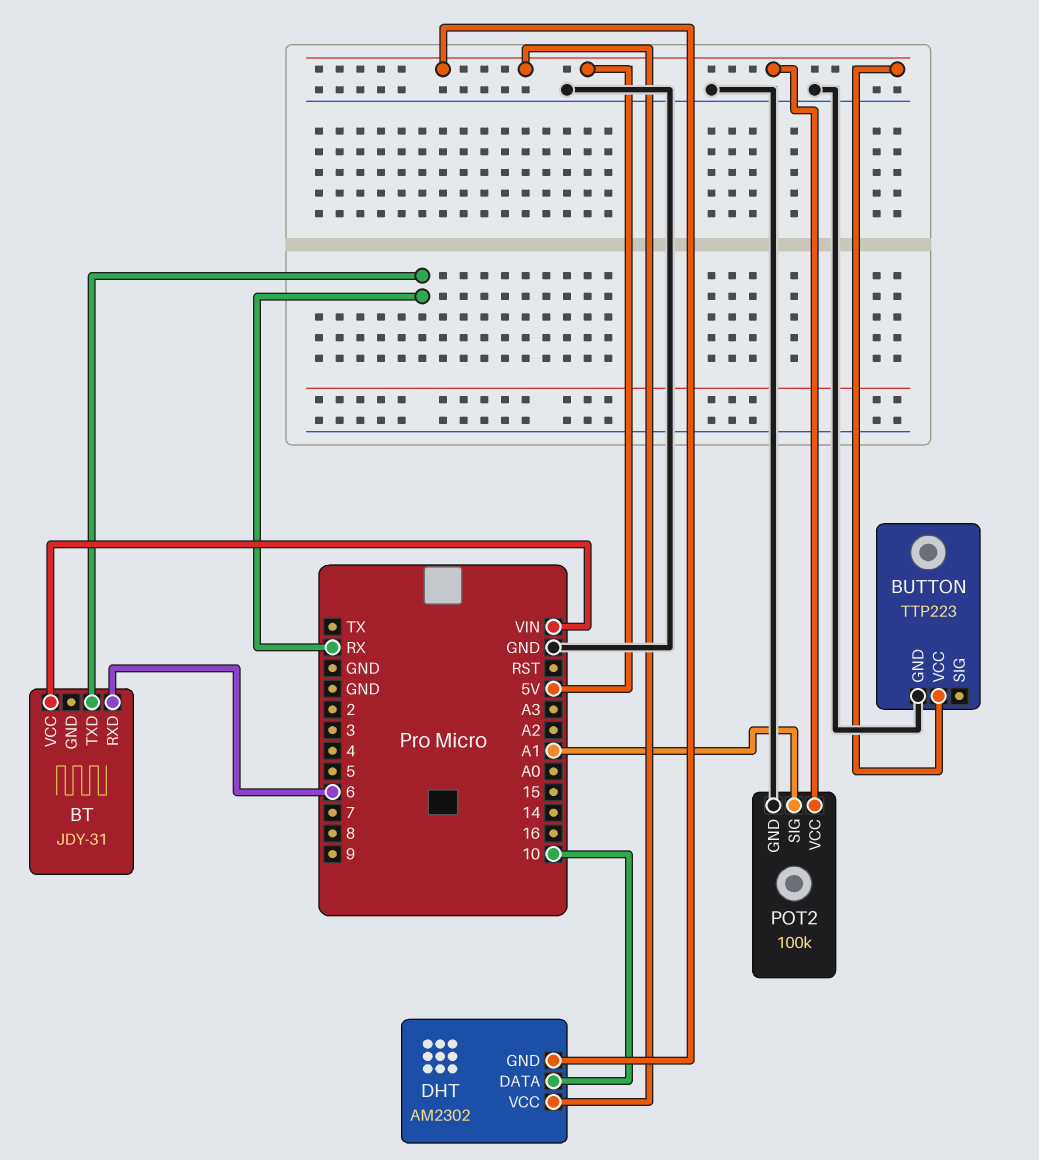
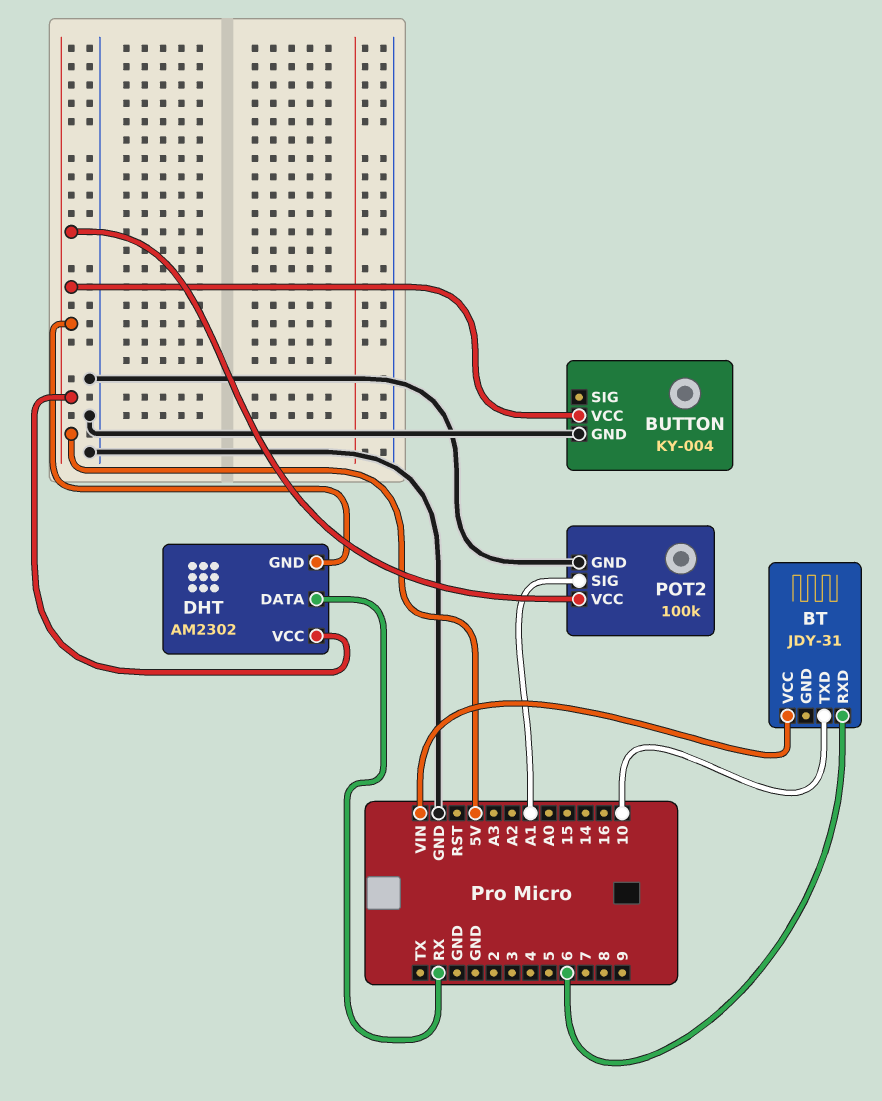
BT pin TXD: RX -> 10
BUTTON: TTP223 -> KY-004
DHT pin DATA: 10 -> RX

